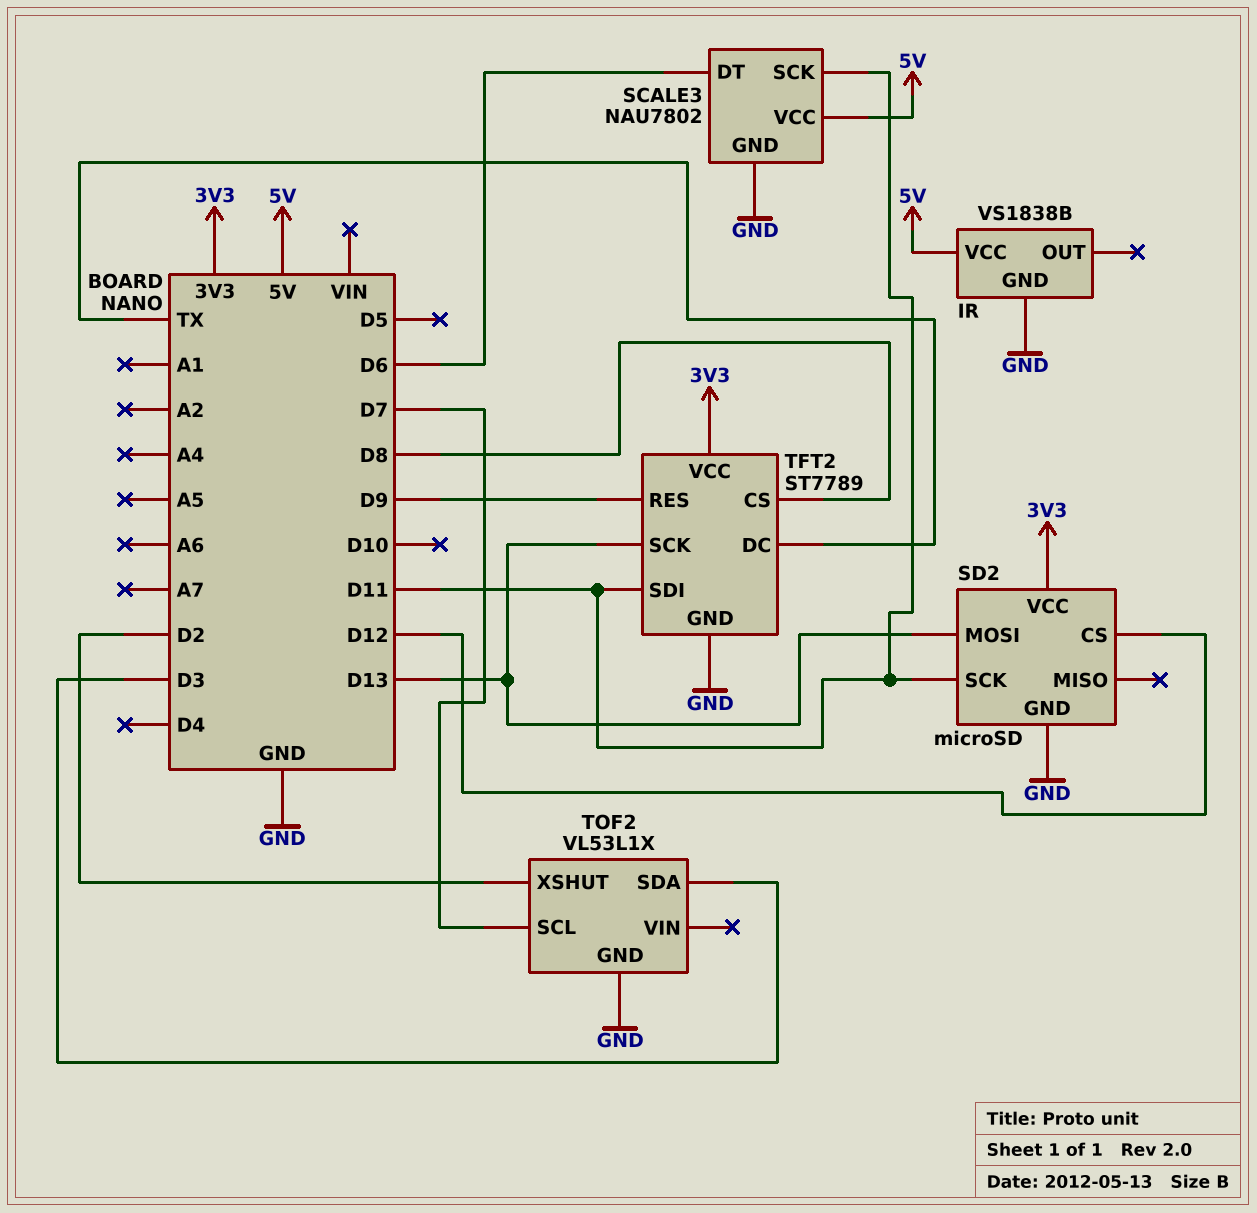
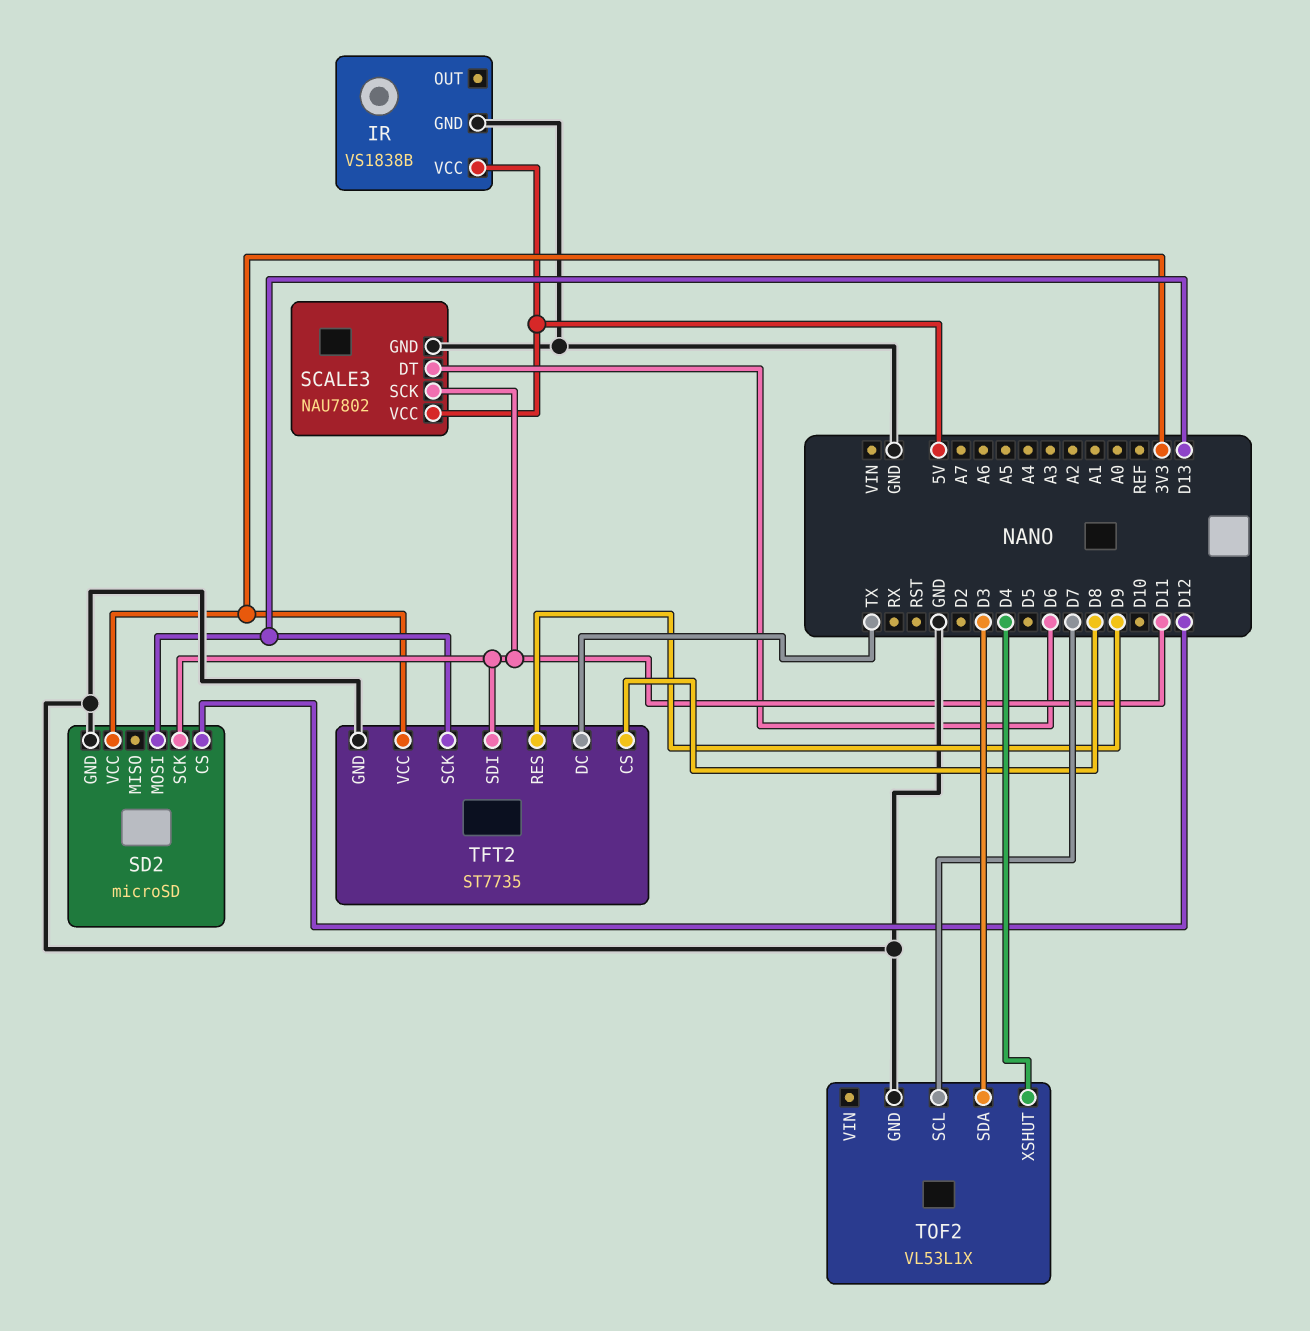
TFT2: ST7789 -> ST7735
TOF2 pin XSHUT: D2 -> D4

